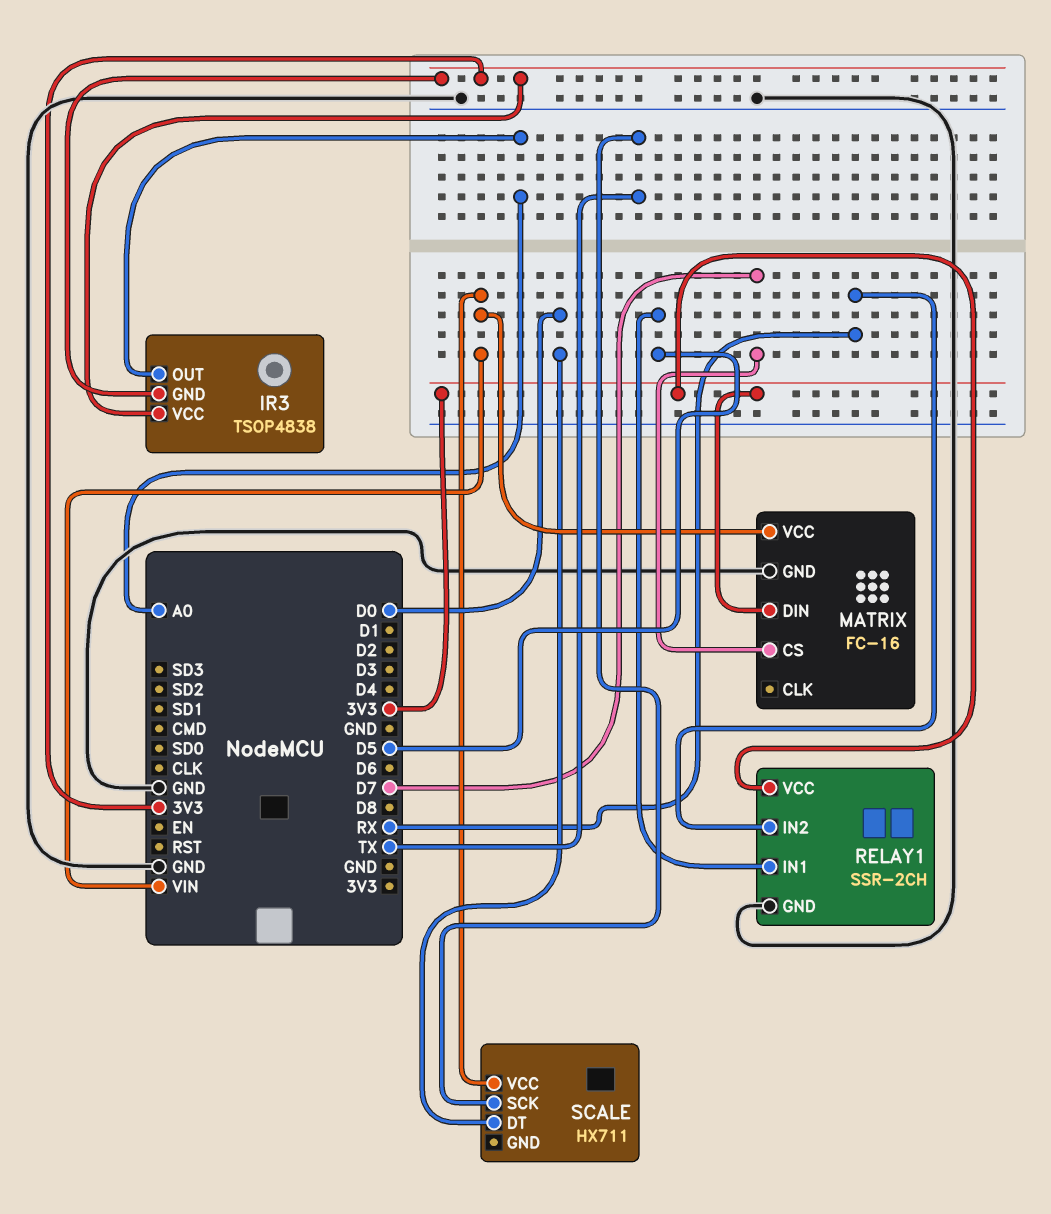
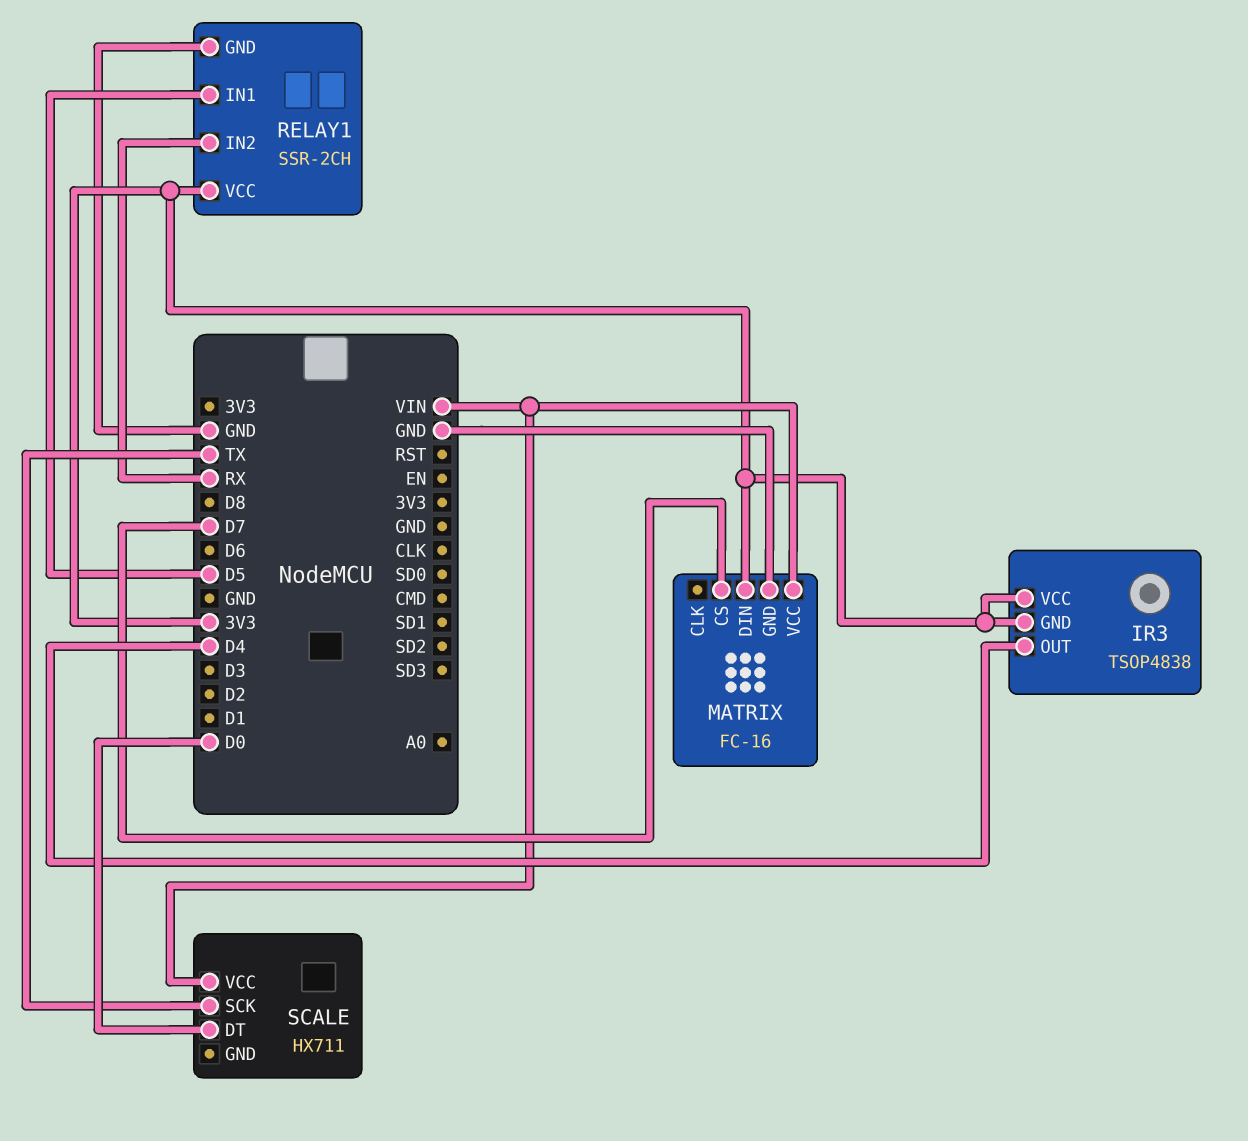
IR3 pin OUT: A0 -> D4

